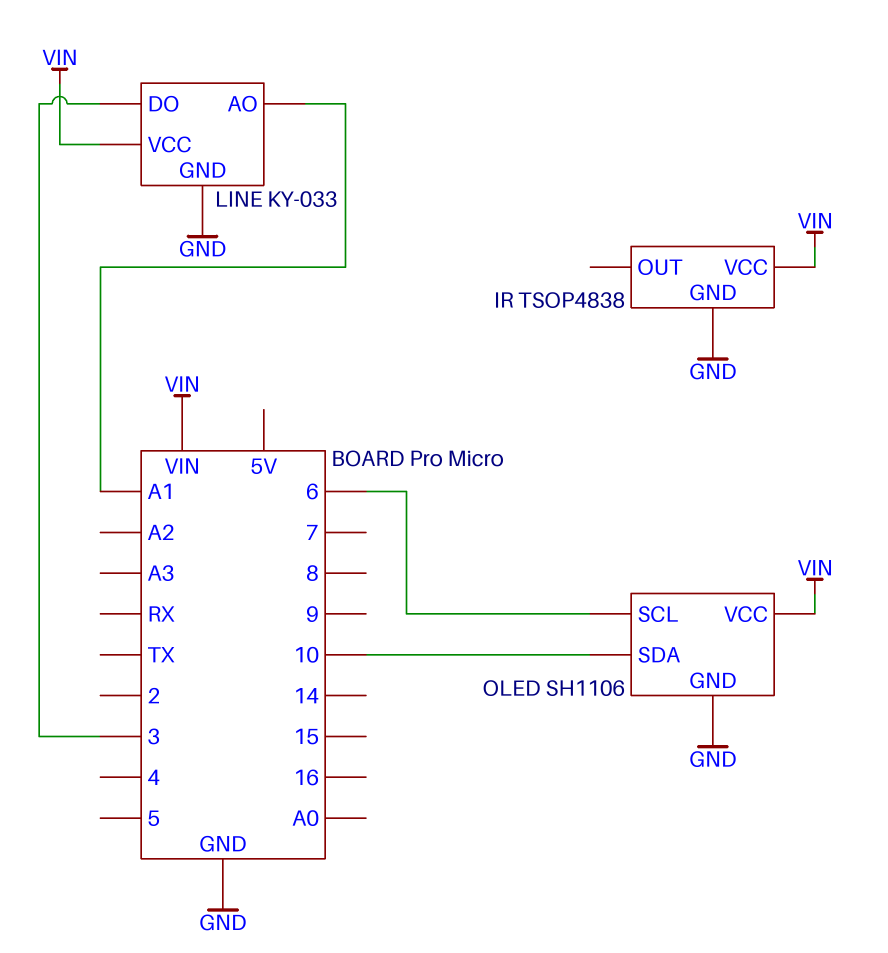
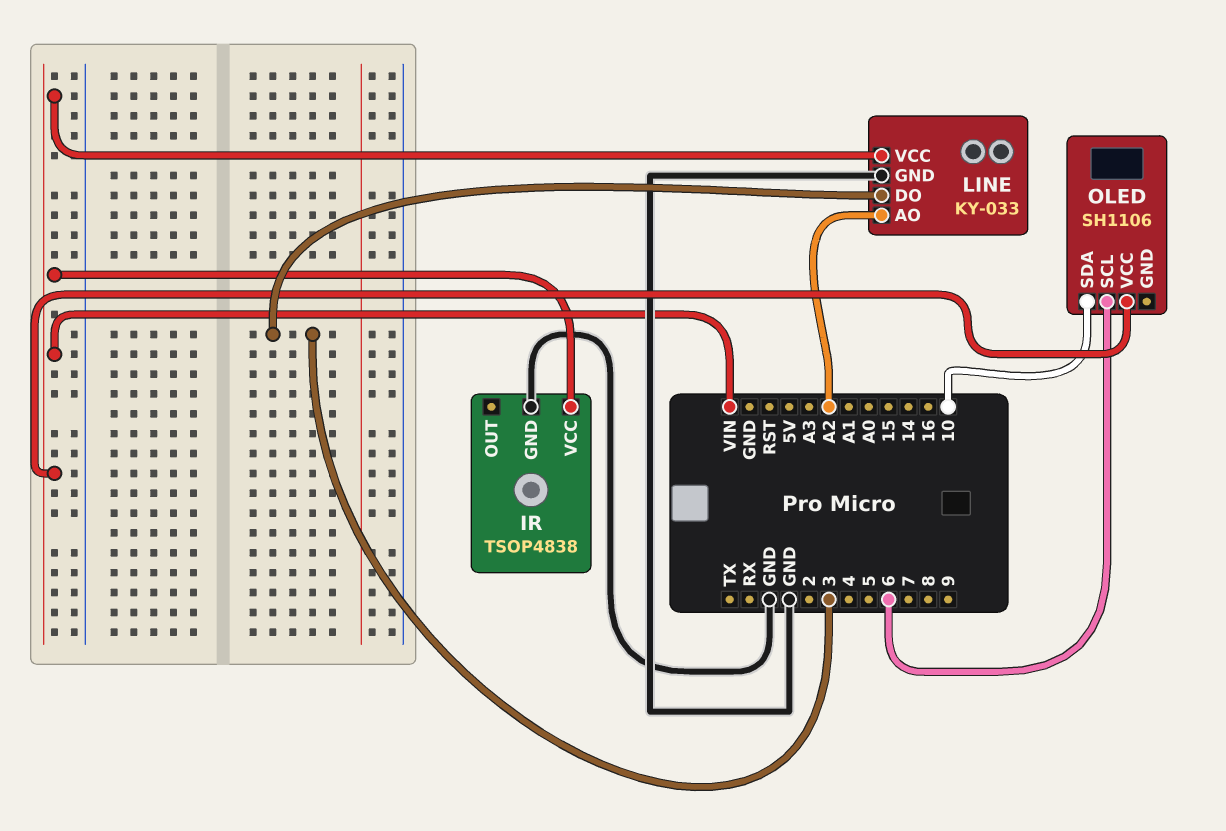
LINE pin AO: A1 -> A2
OLED pin GND: GND -> none

